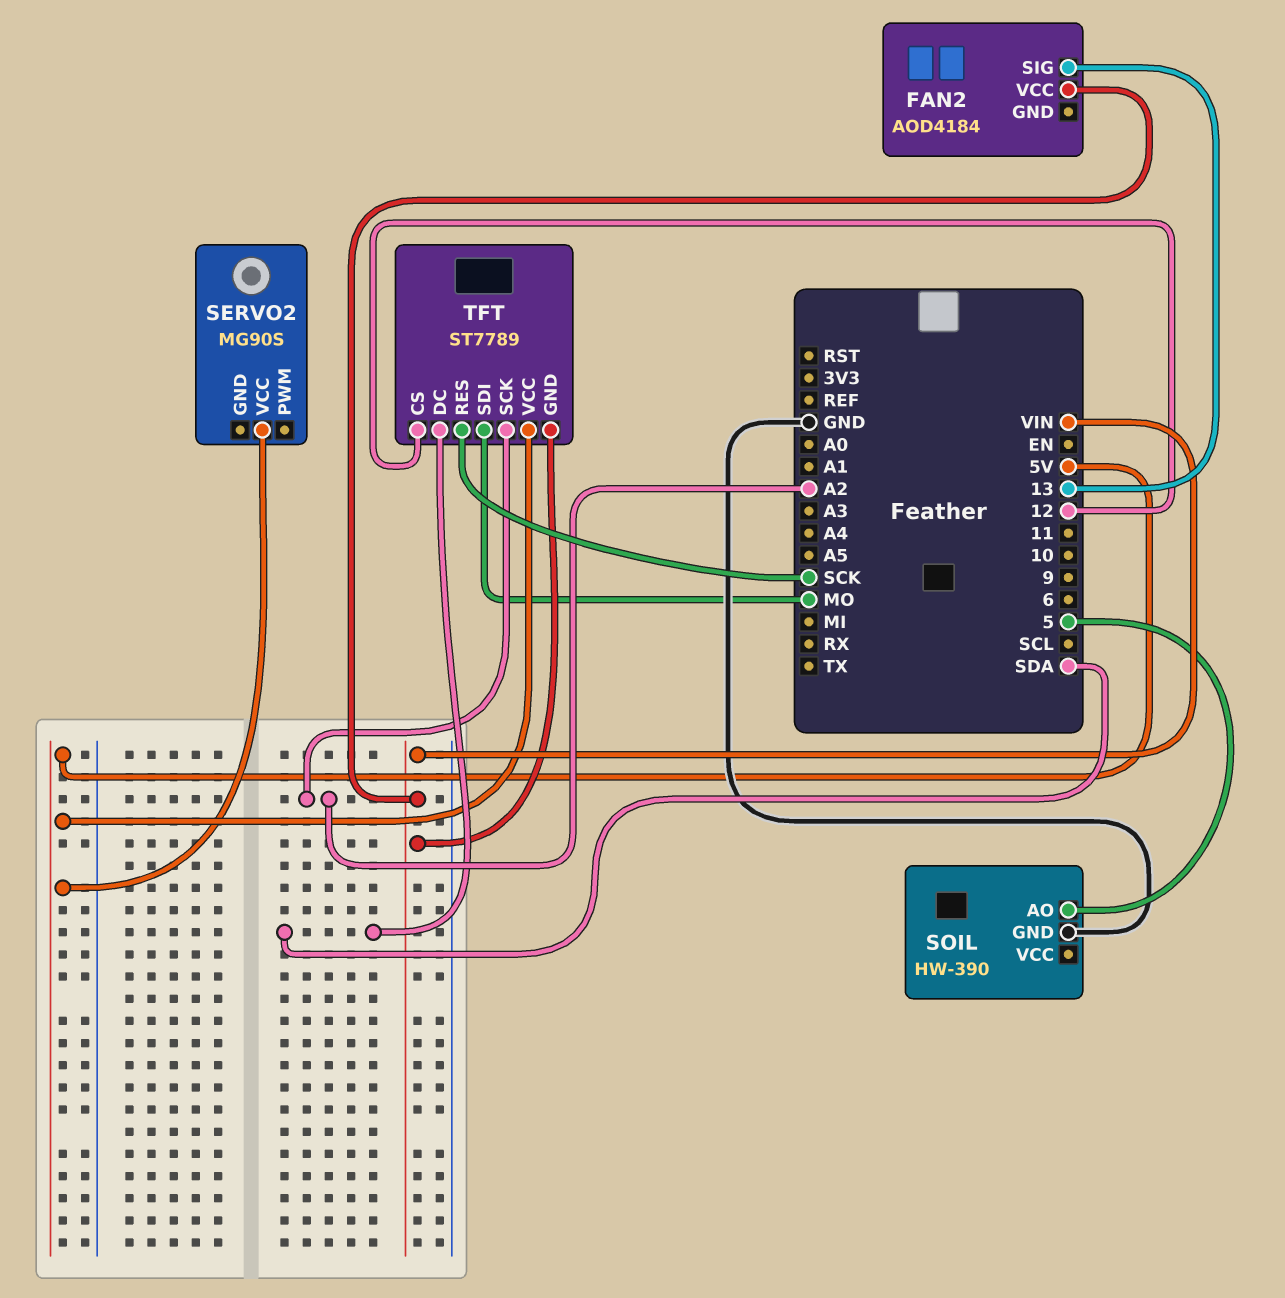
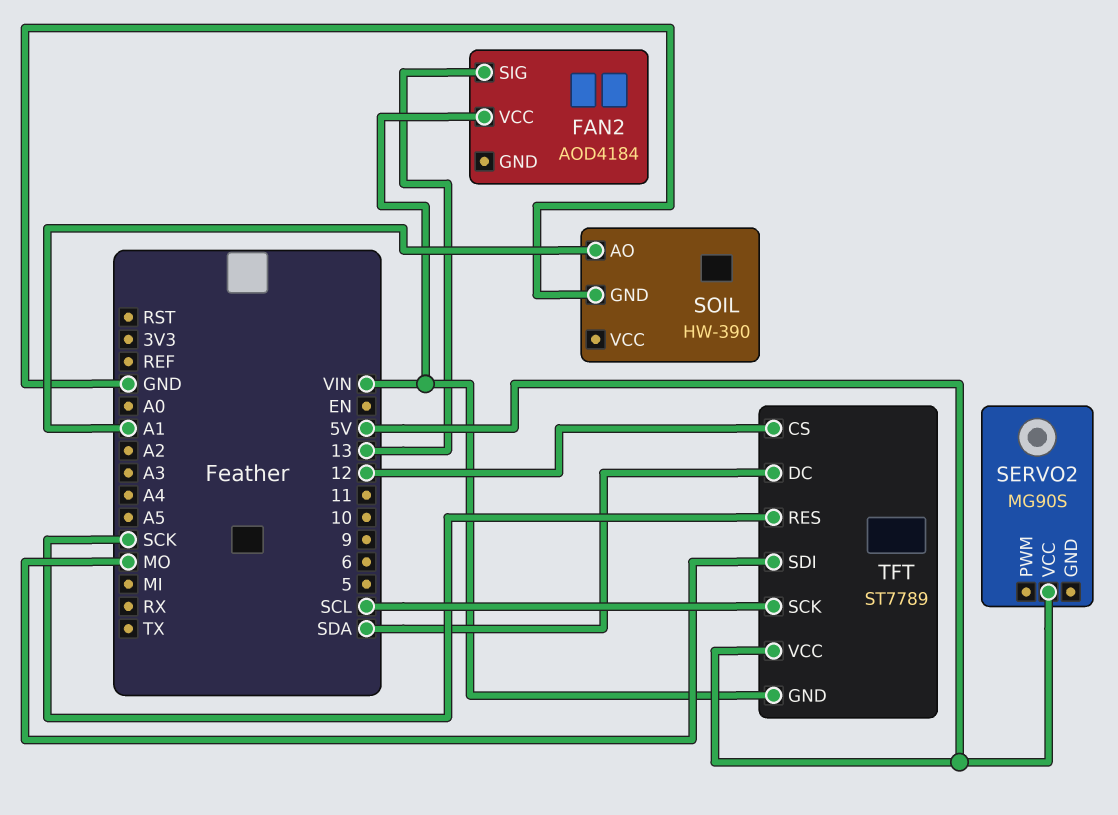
SOIL pin AO: 5 -> A1
TFT pin SCK: A2 -> SCL

